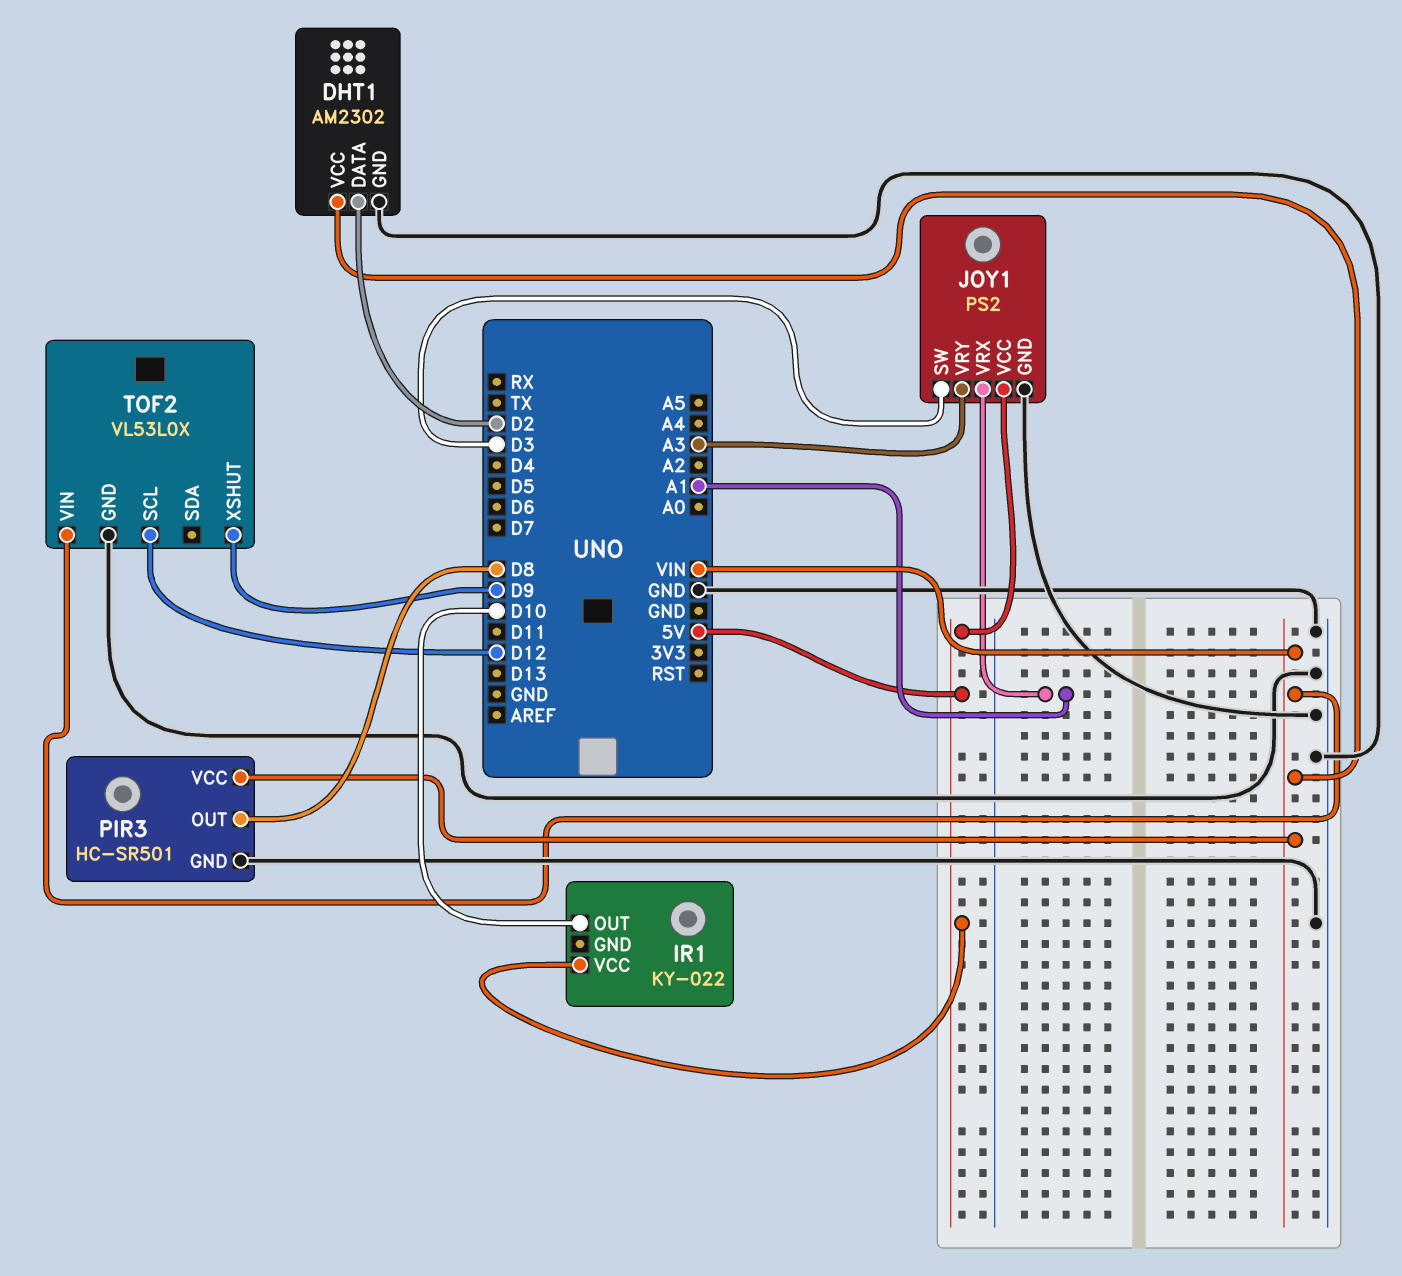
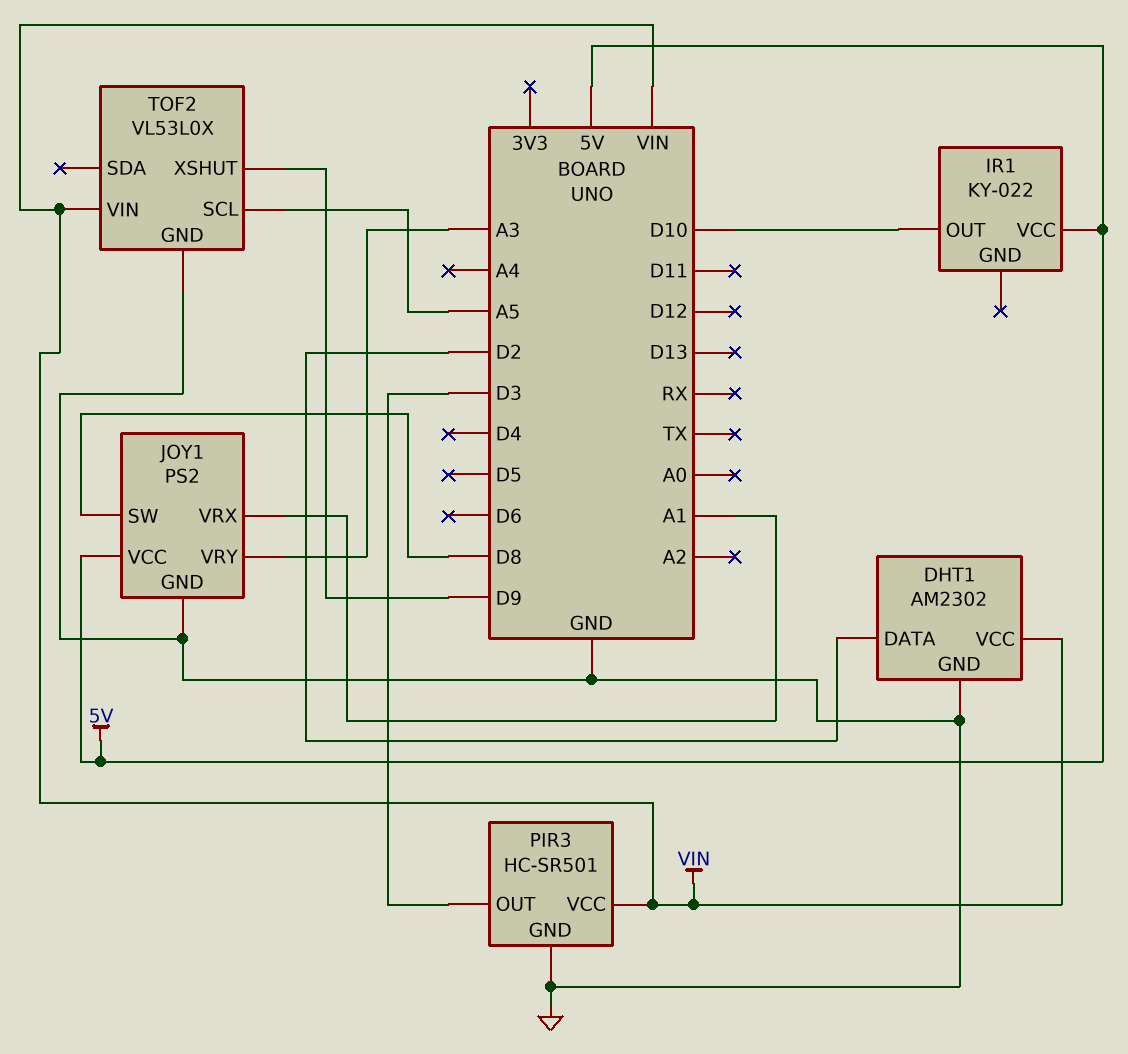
JOY1 pin SW: D3 -> D8
PIR3 pin OUT: D8 -> D3
TOF2 pin SCL: D12 -> A5

